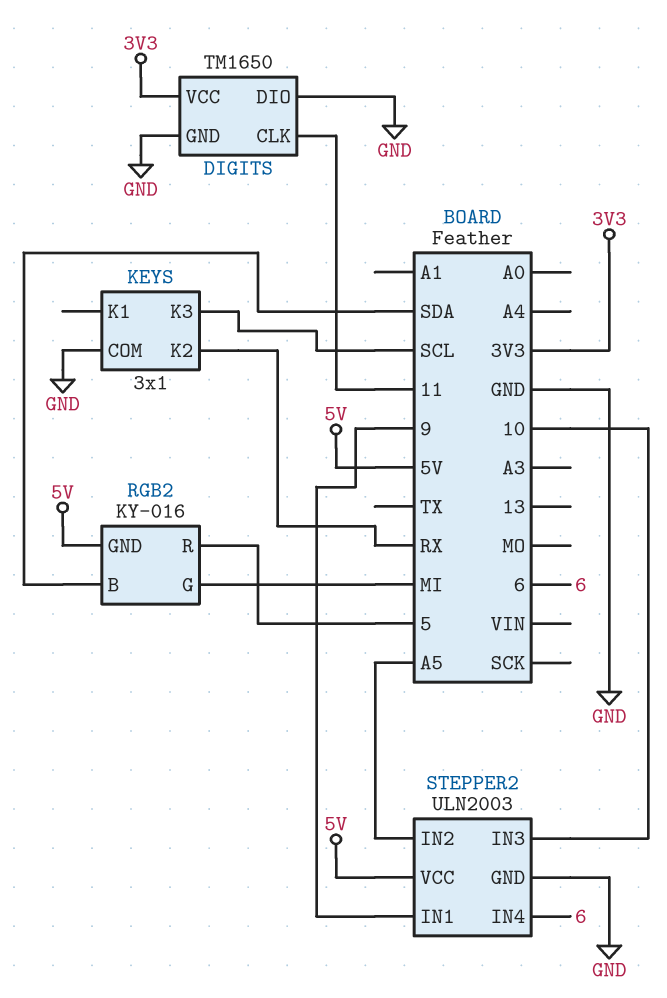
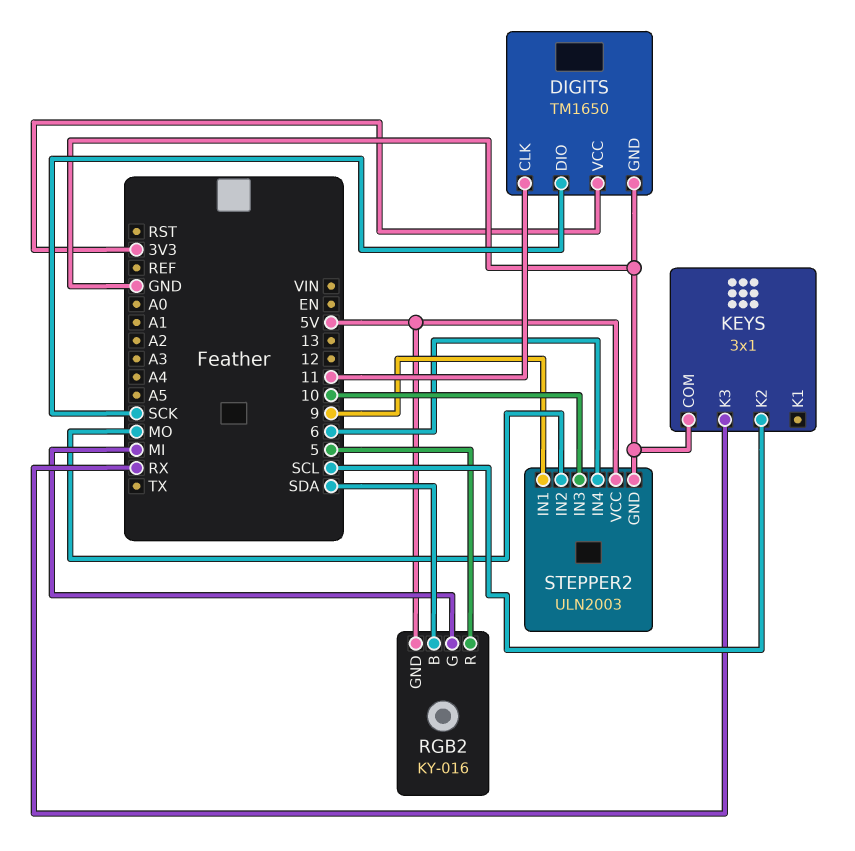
DIGITS pin DIO: GND -> SCK
KEYS pin K2: RX -> SCL
KEYS pin K3: SCL -> RX
STEPPER2 pin IN2: A5 -> MO

